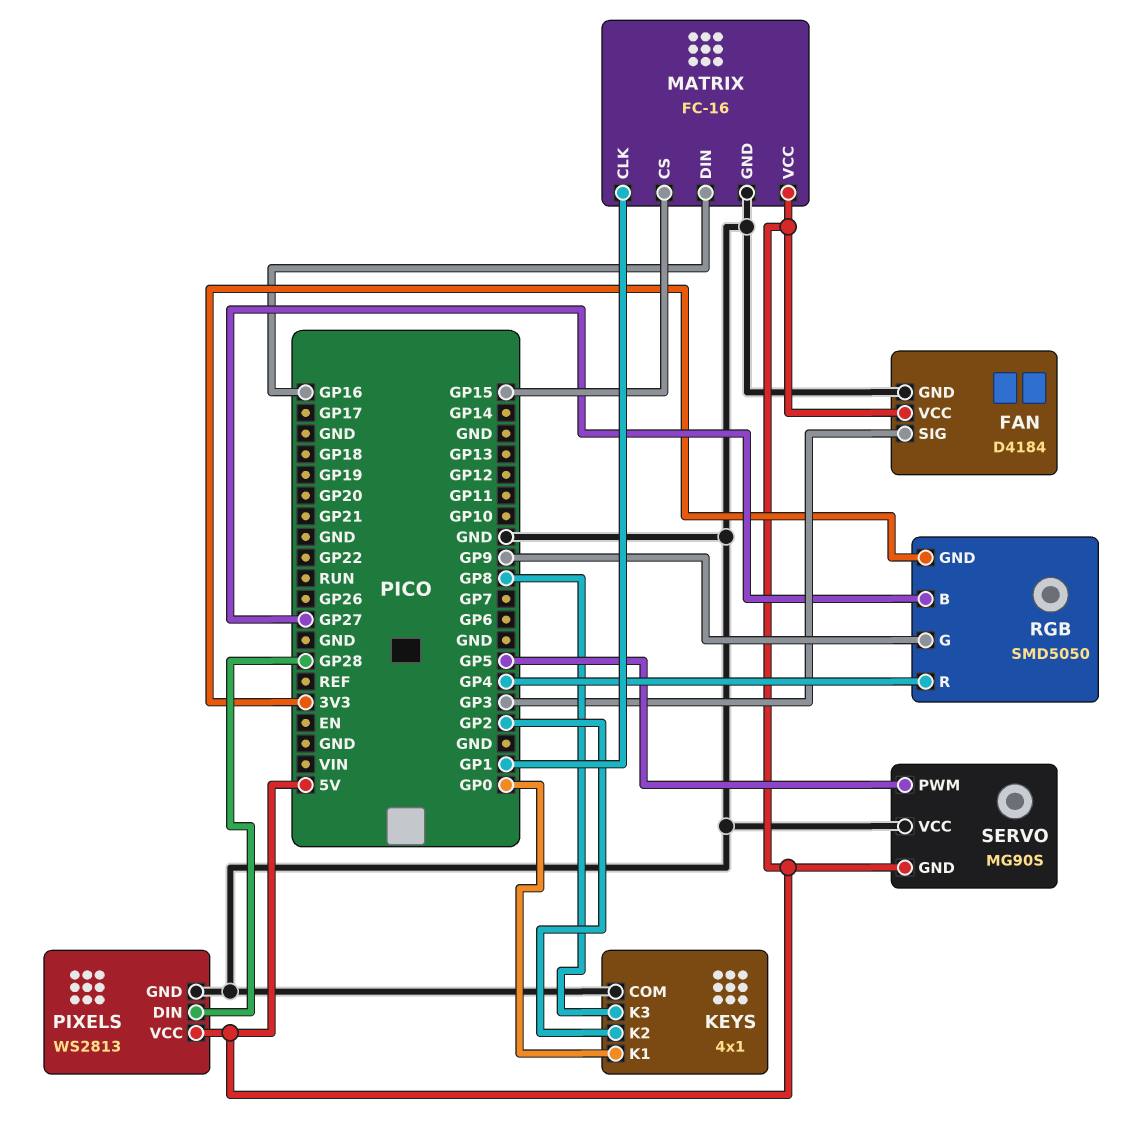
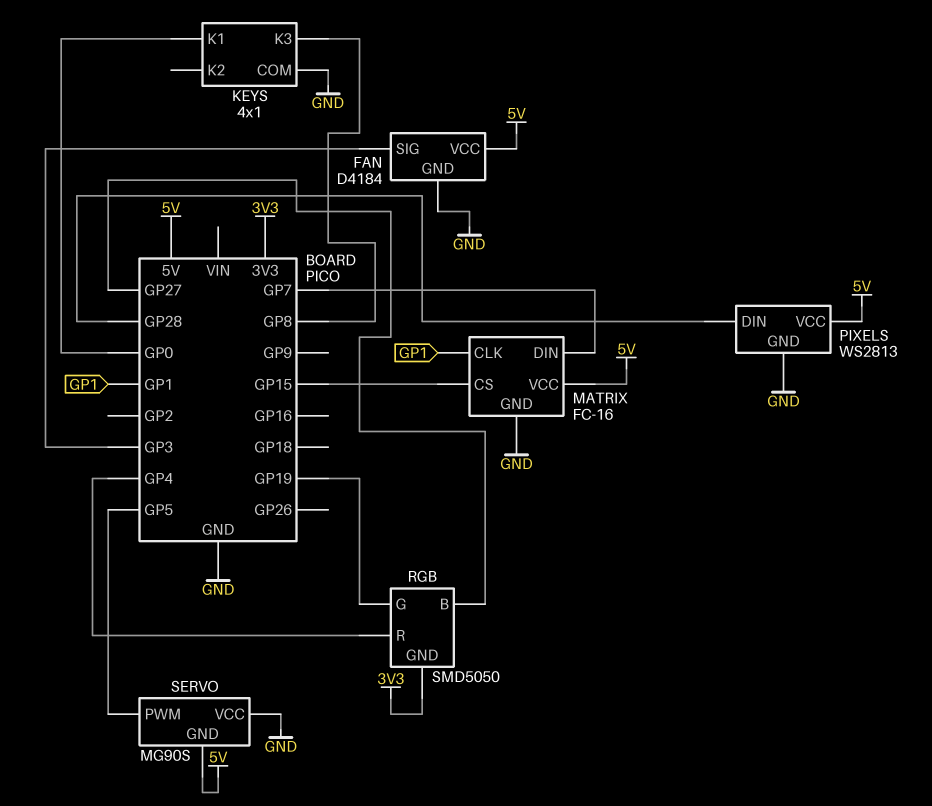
KEYS pin K2: GP2 -> none
MATRIX pin DIN: GP16 -> GP7
RGB pin G: GP9 -> GP19

